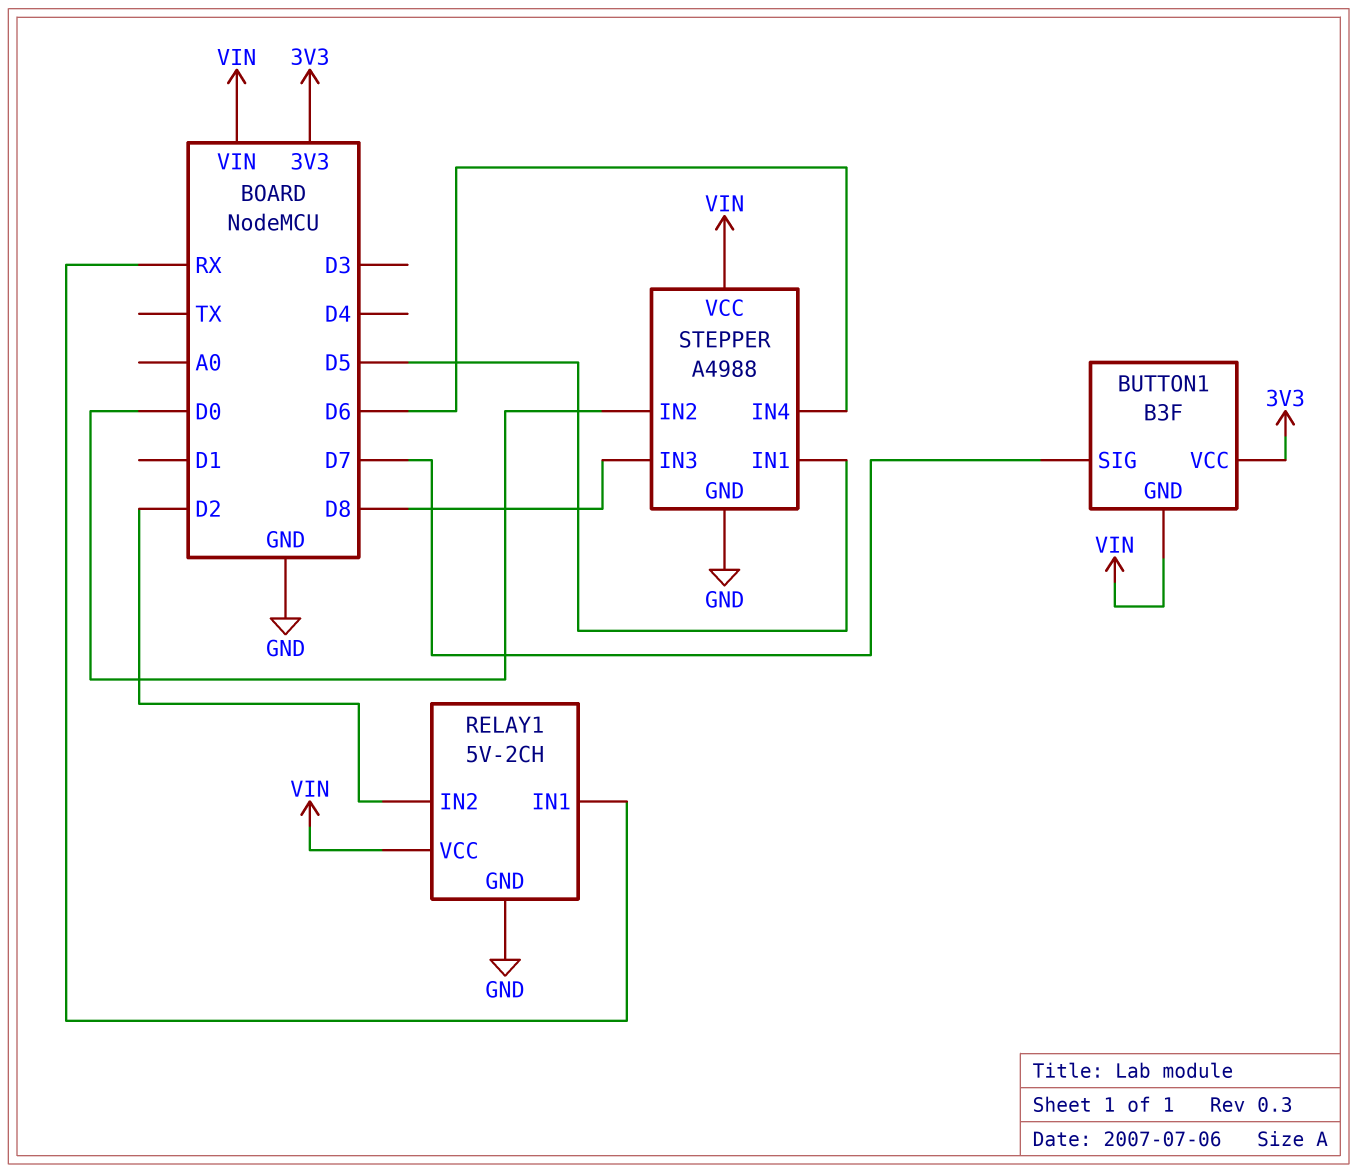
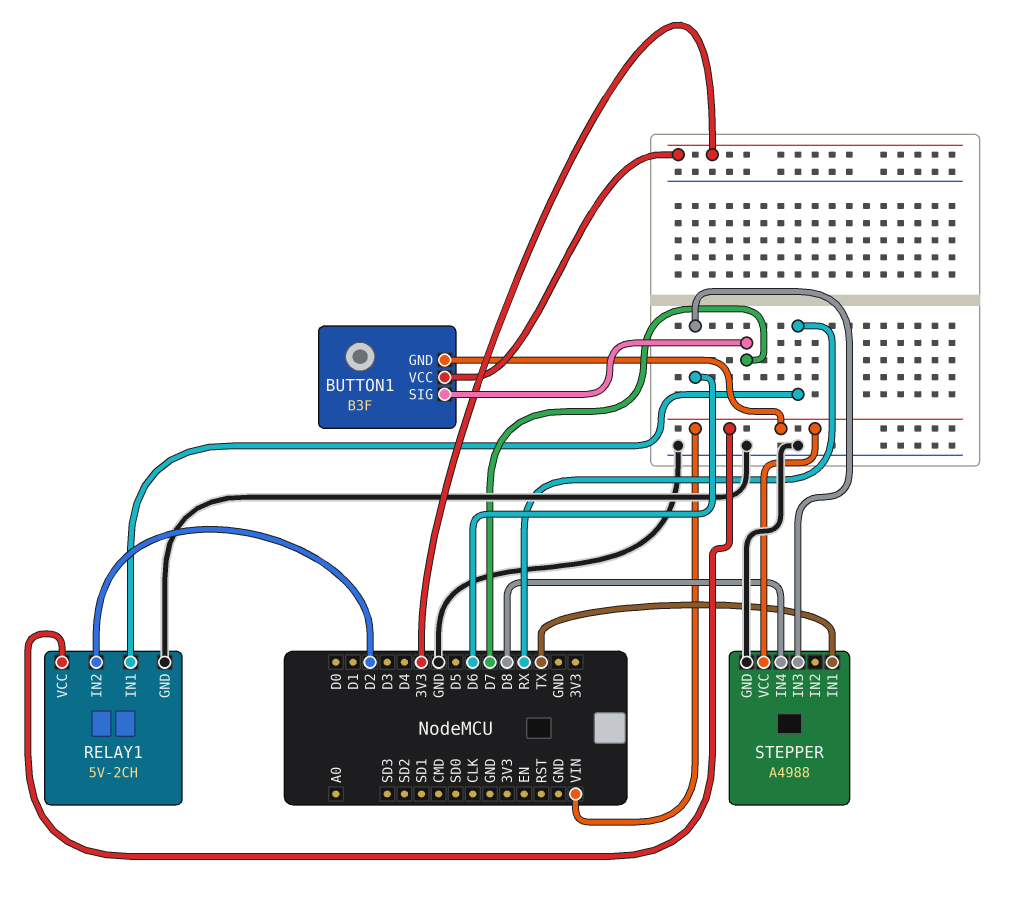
STEPPER pin IN1: D5 -> TX
STEPPER pin IN2: D0 -> none
STEPPER pin IN3: D8 -> D6
STEPPER pin IN4: D6 -> D8

